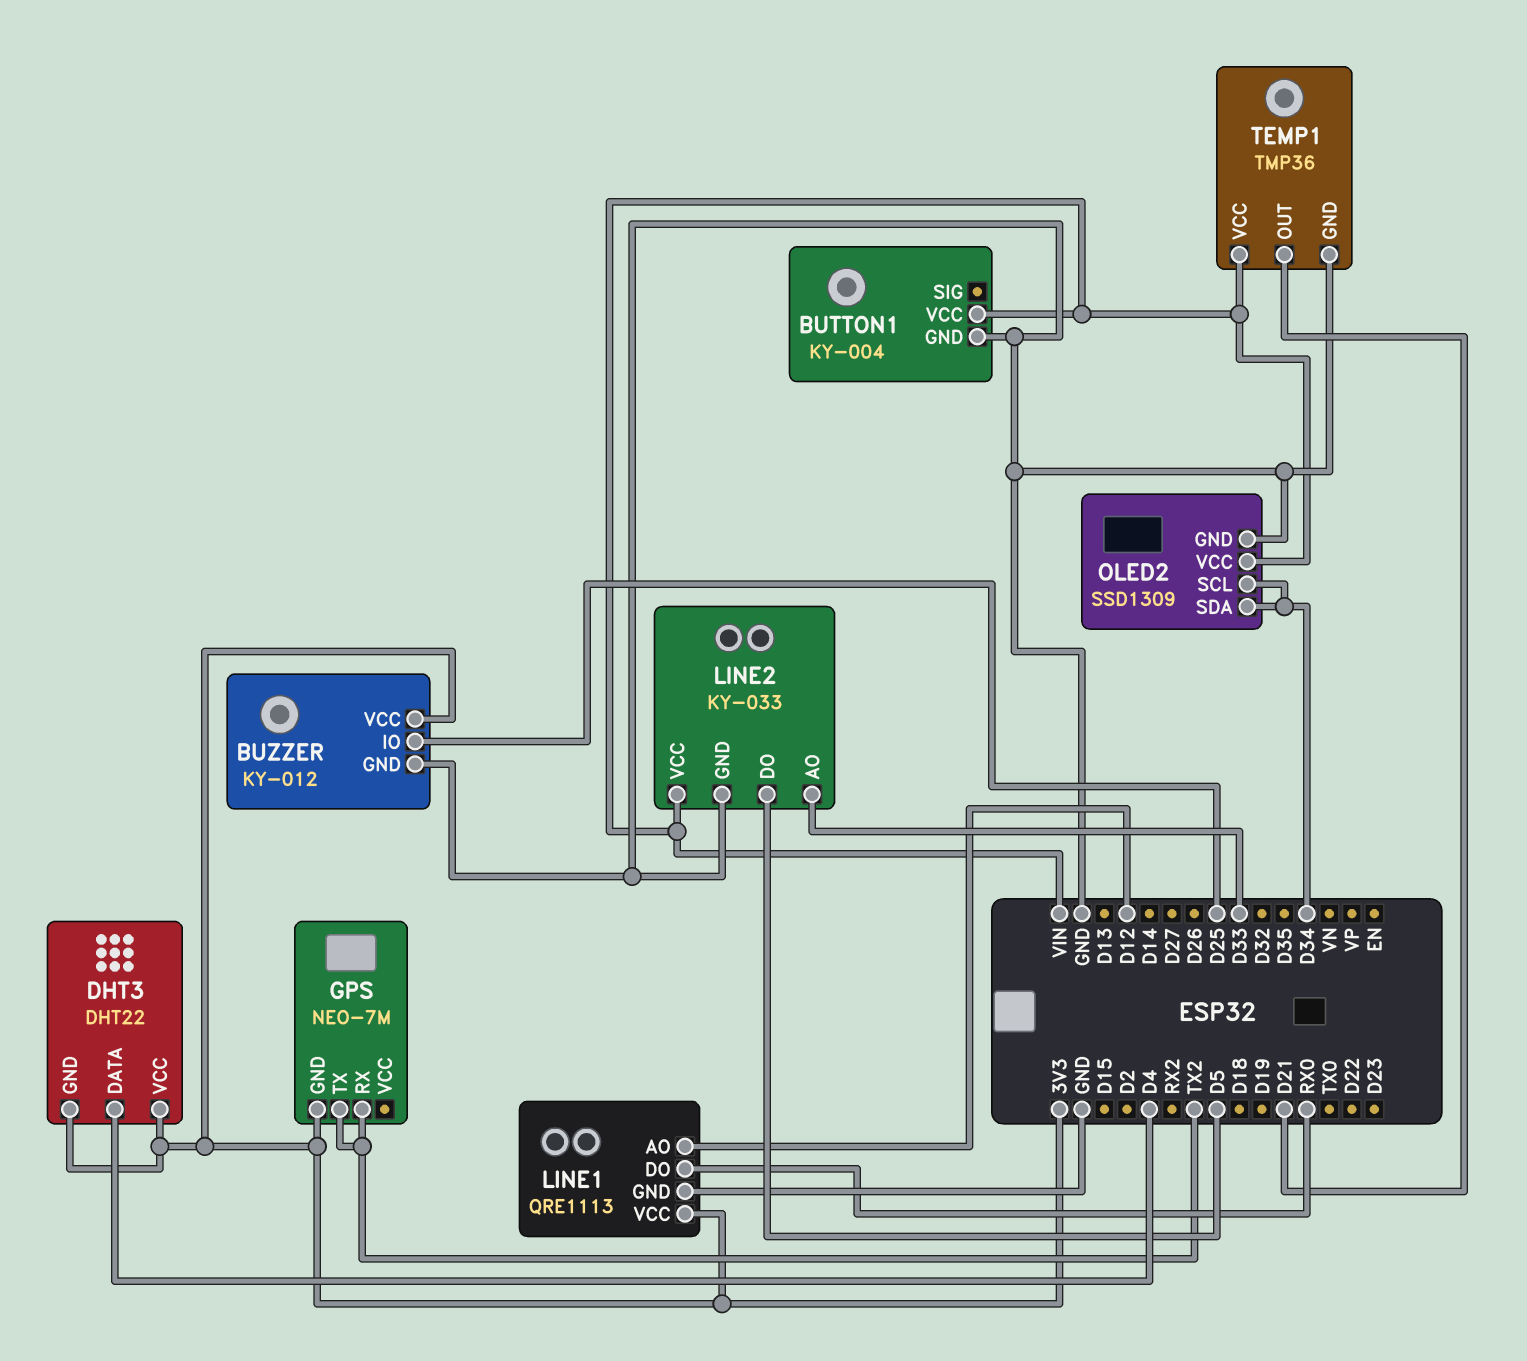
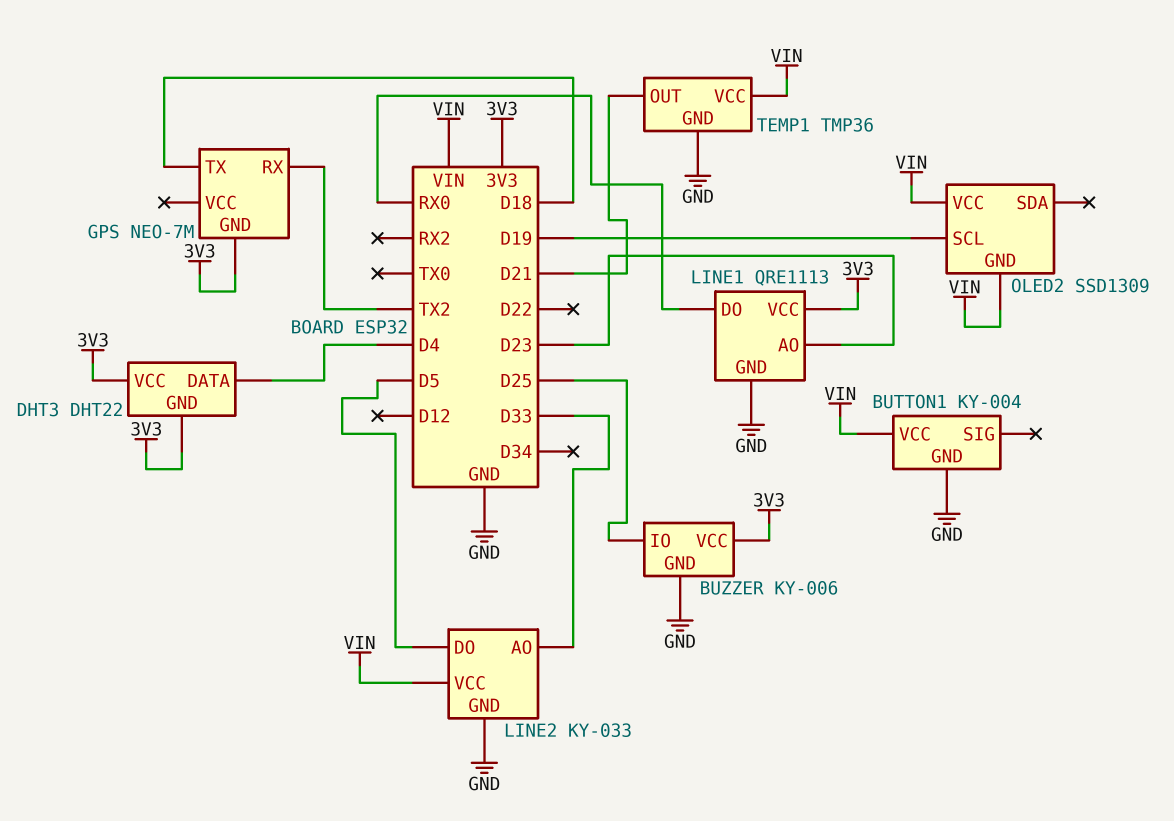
BUZZER: KY-012 -> KY-006
GPS pin TX: TX2 -> D18
LINE1 pin AO: D12 -> D23
OLED2 pin GND: GND -> VIN
OLED2 pin SCL: D34 -> D19
OLED2 pin SDA: D34 -> none

